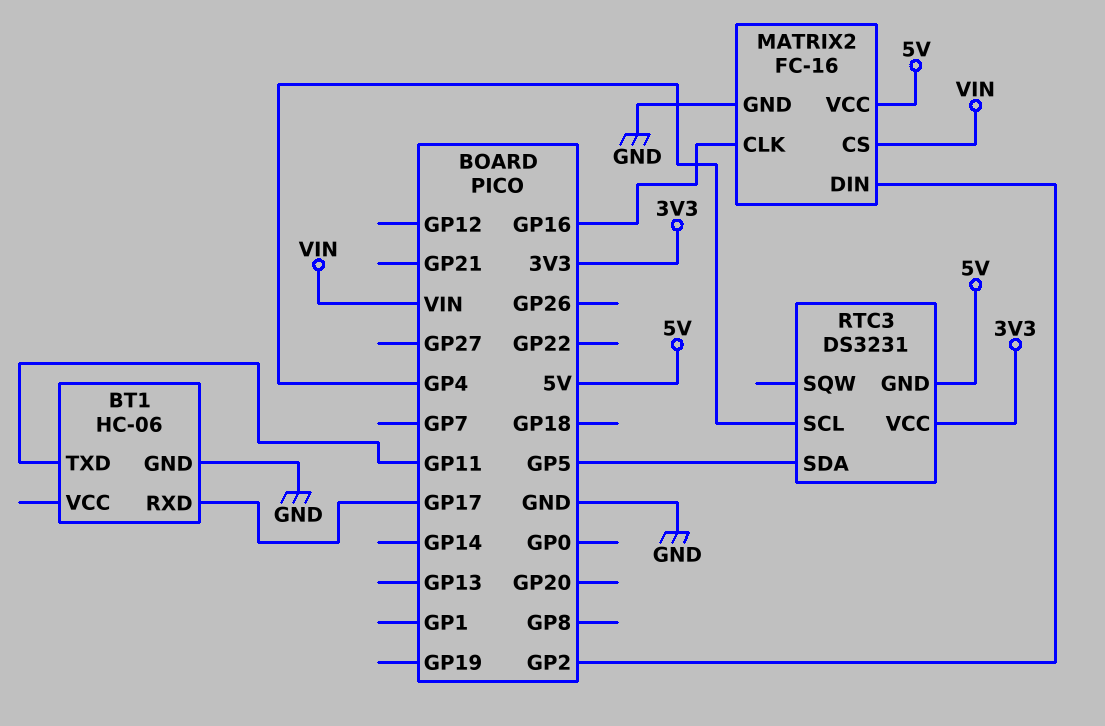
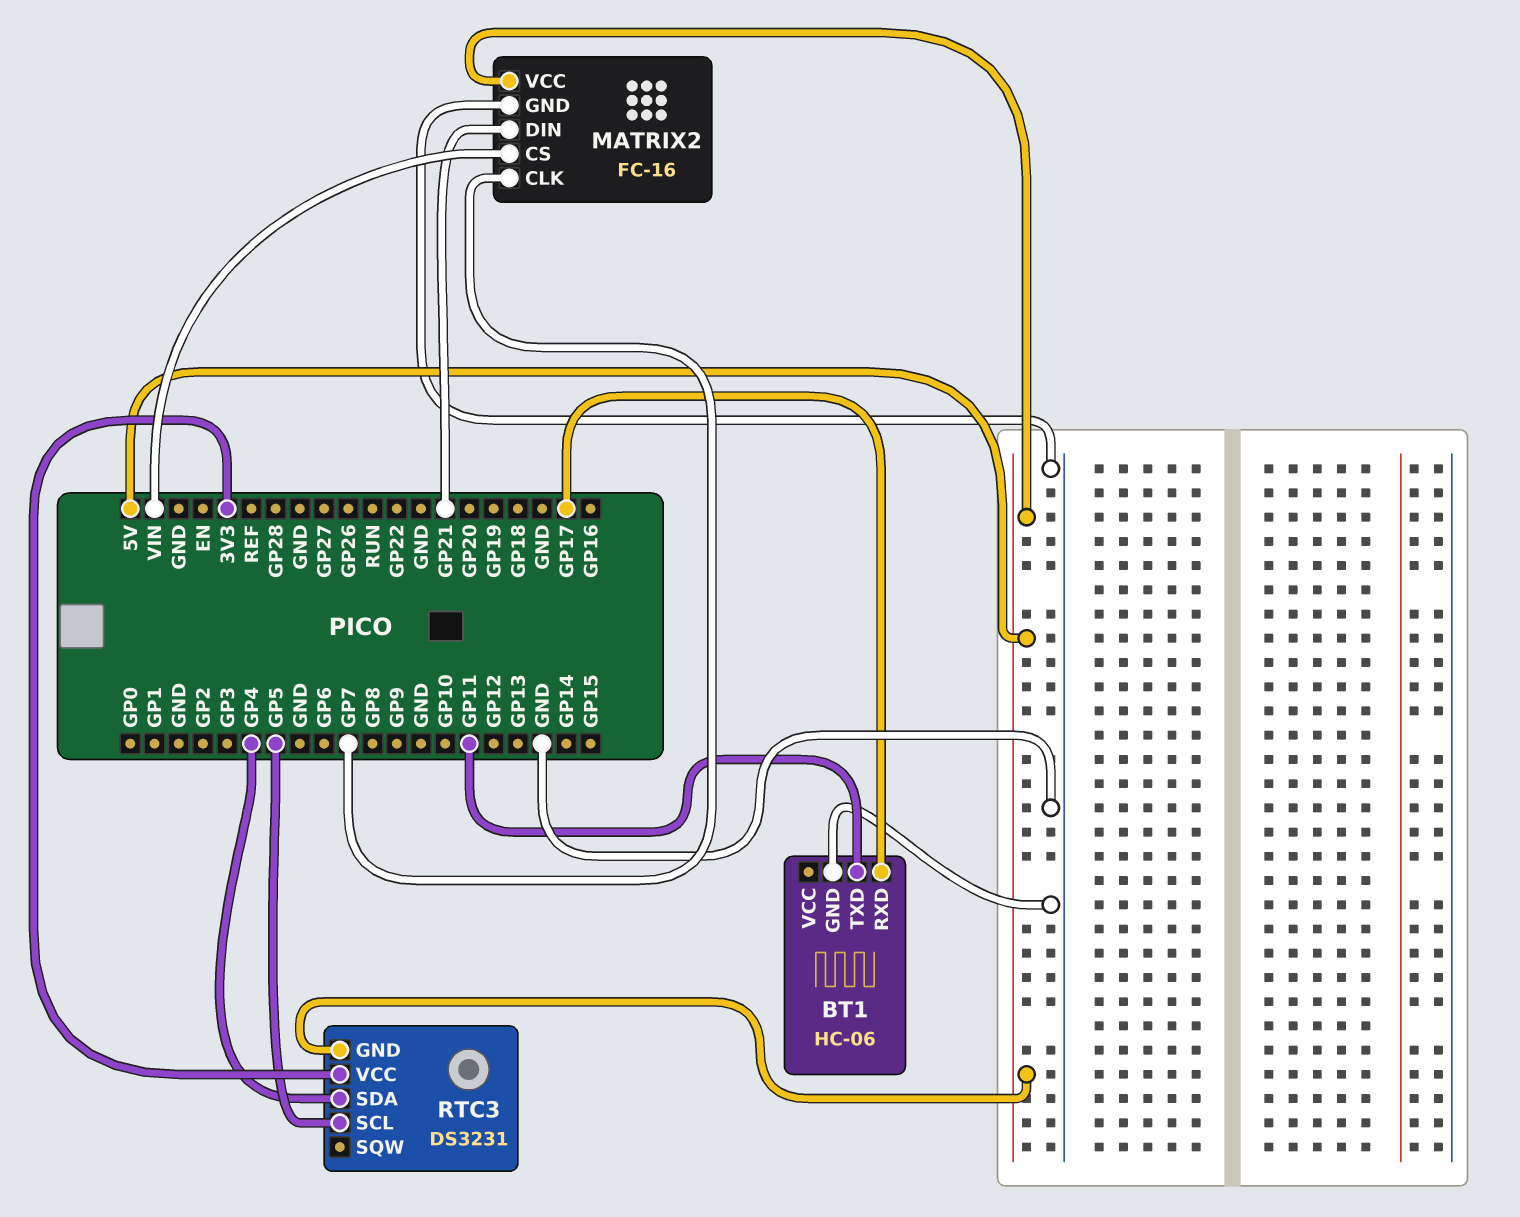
MATRIX2 pin CLK: GP16 -> GP7
MATRIX2 pin DIN: GP2 -> GP21
RTC3 pin SCL: GP4 -> GP5
RTC3 pin SDA: GP5 -> GP4

